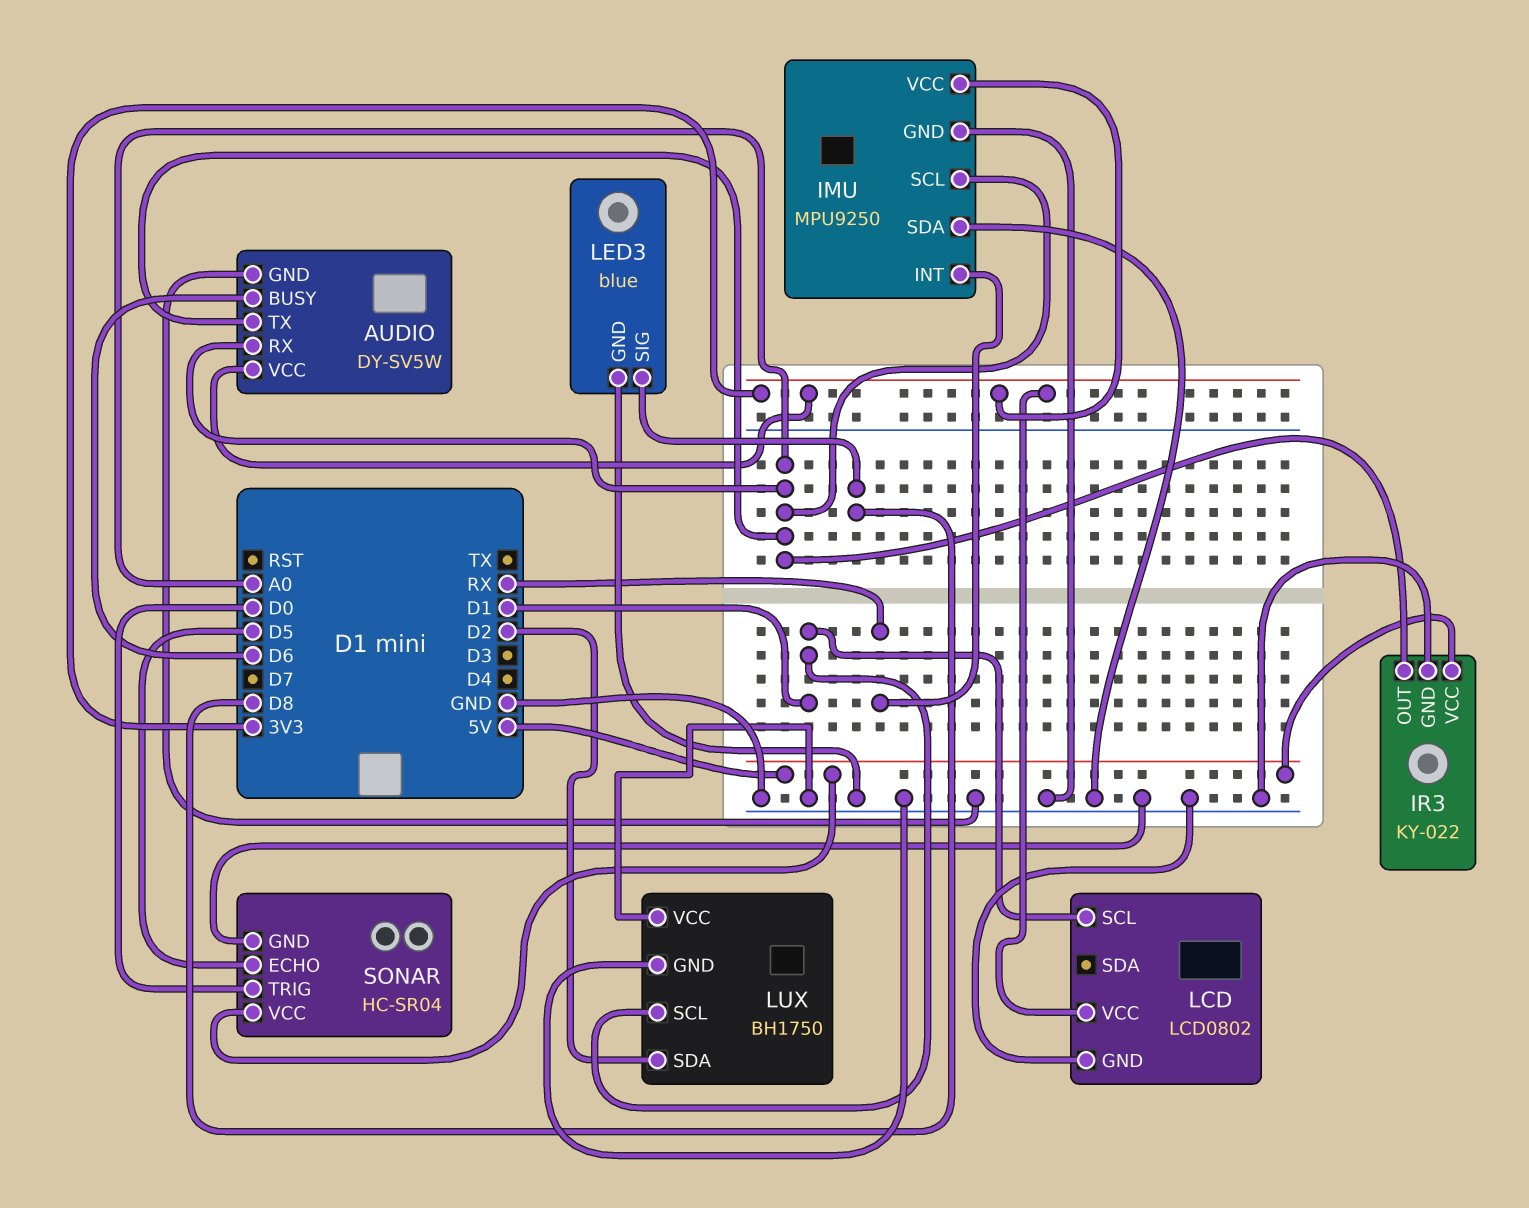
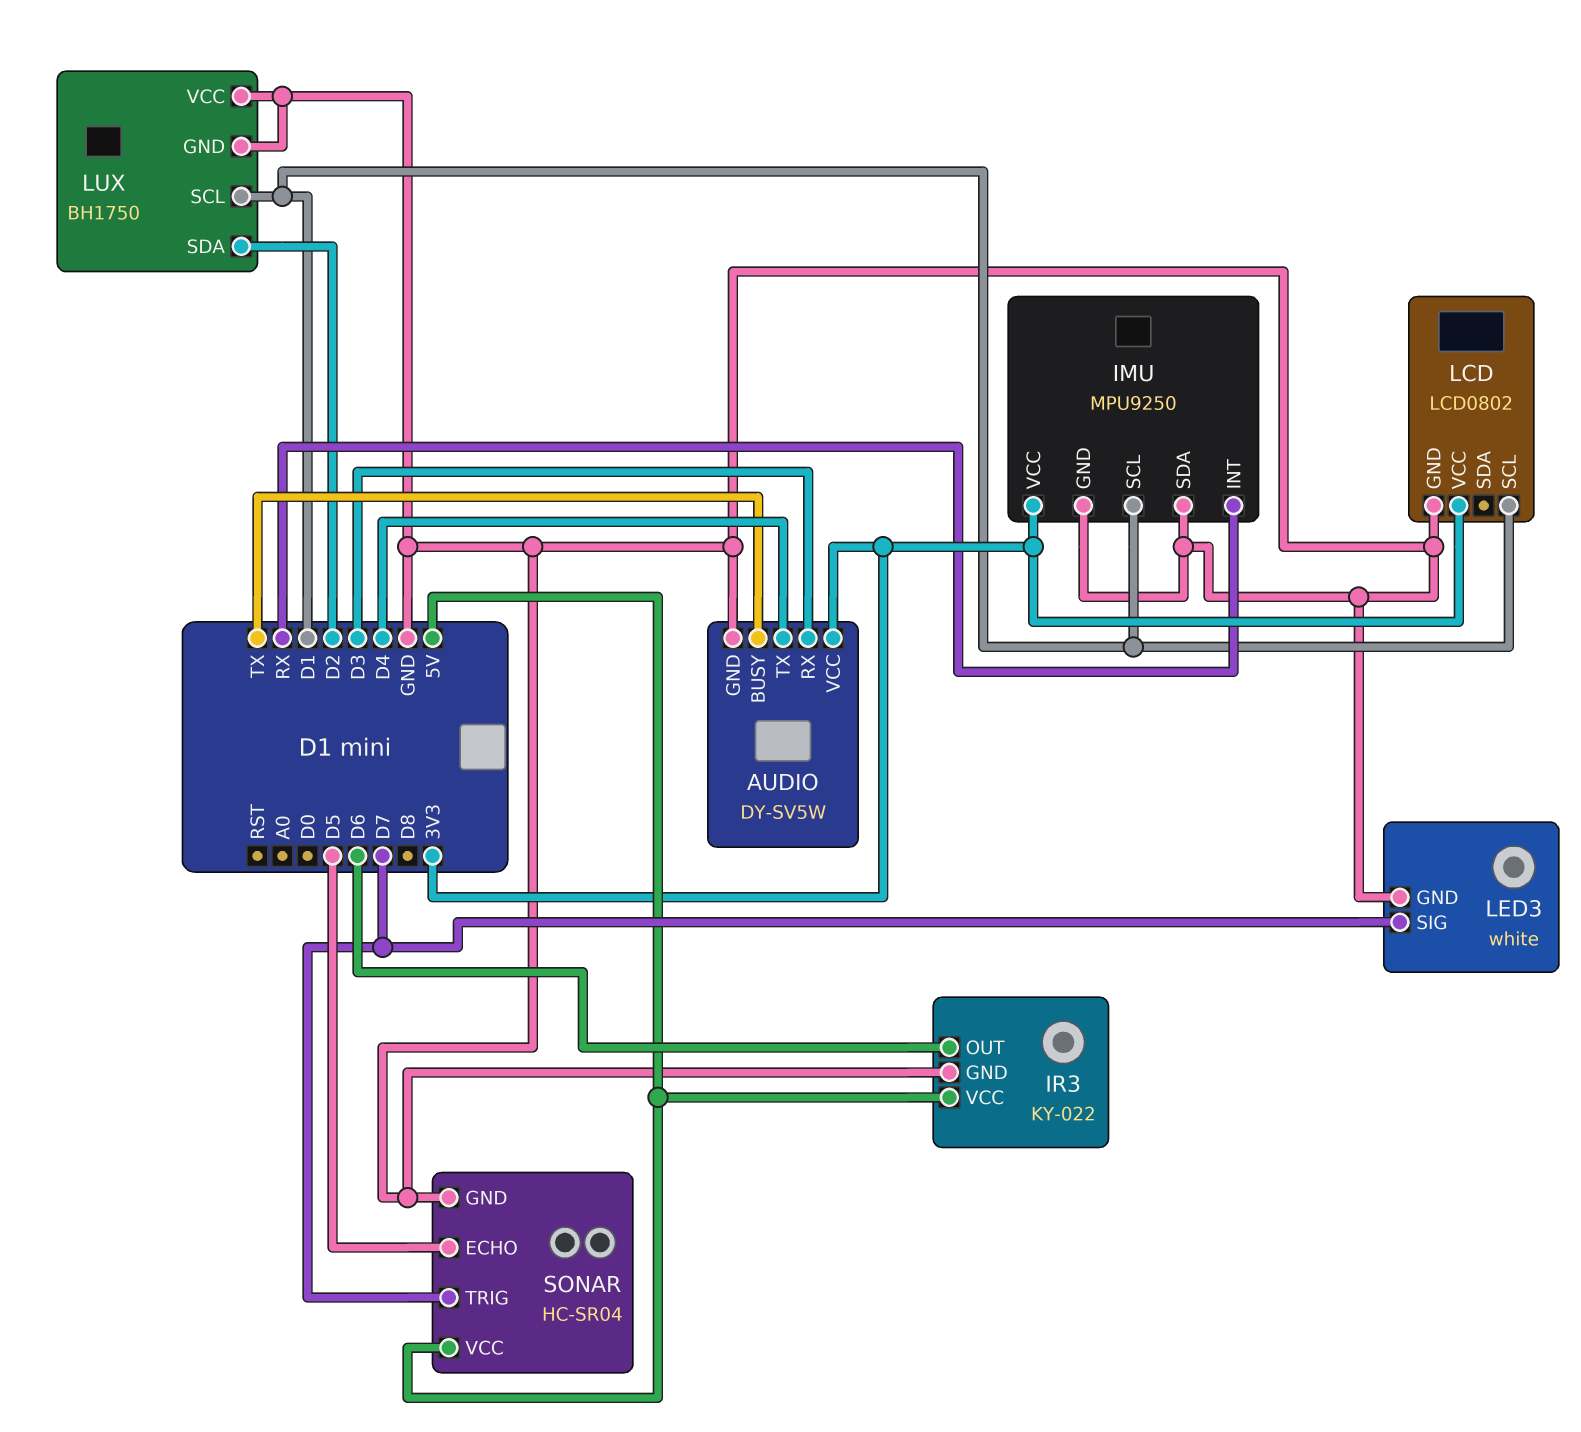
AUDIO pin BUSY: D6 -> TX
AUDIO pin RX: A0 -> D3
AUDIO pin TX: A0 -> D4
IMU pin SCL: A0 -> D1
IR3 pin OUT: A0 -> D6
LED3: blue -> white
LED3 pin SIG: D8 -> D7
SONAR pin TRIG: D0 -> D7

